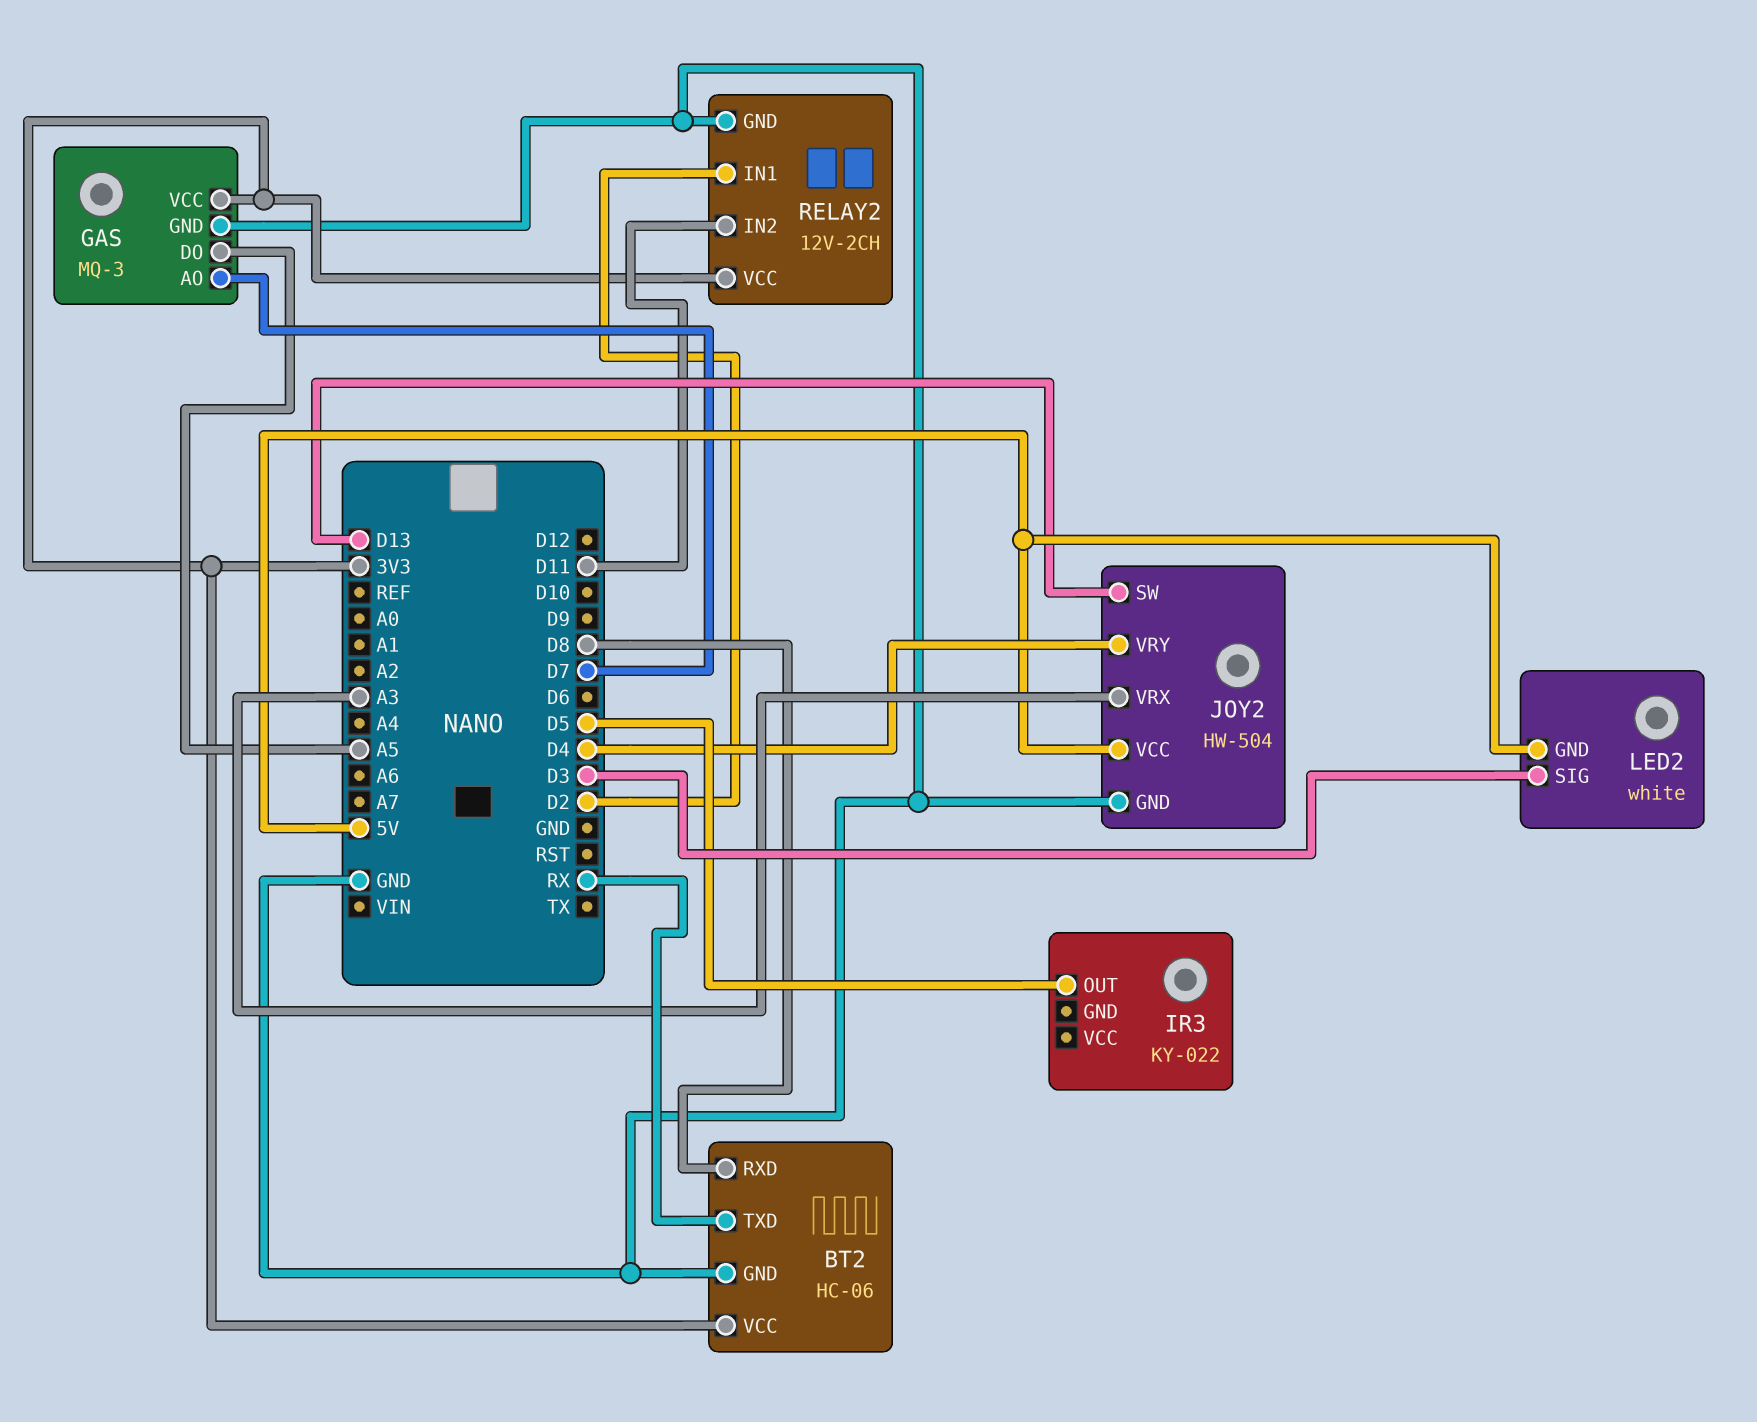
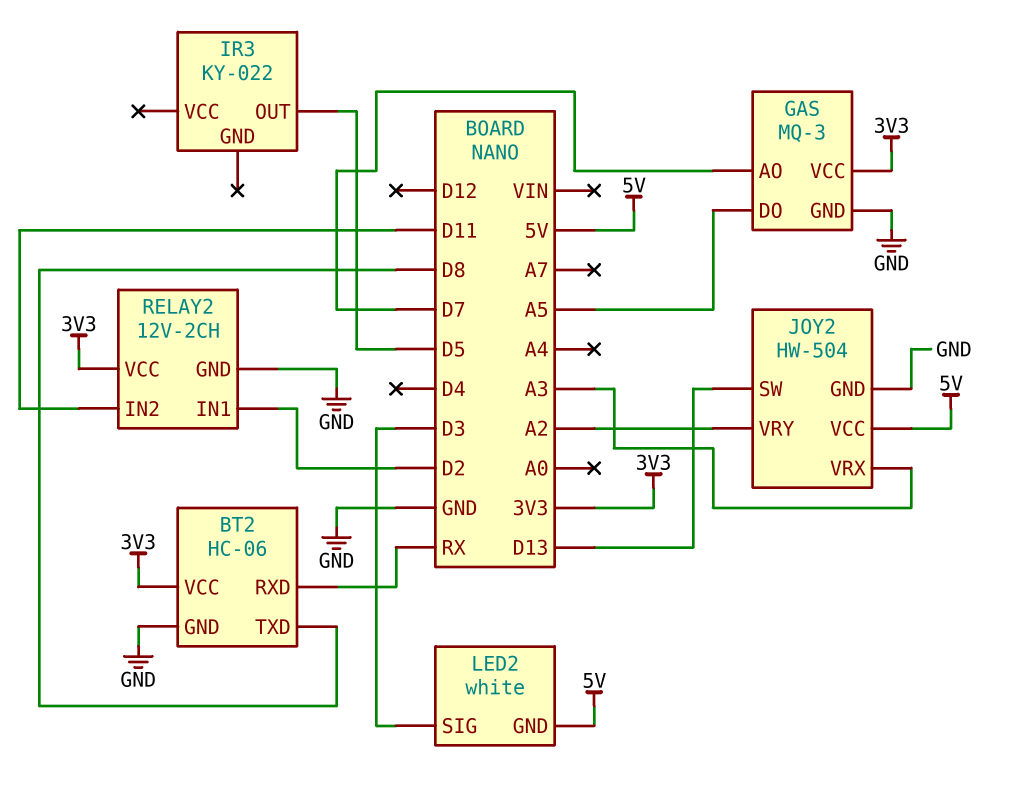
BT2 pin RXD: D8 -> RX
BT2 pin TXD: RX -> D8
JOY2 pin VRY: D4 -> A2

